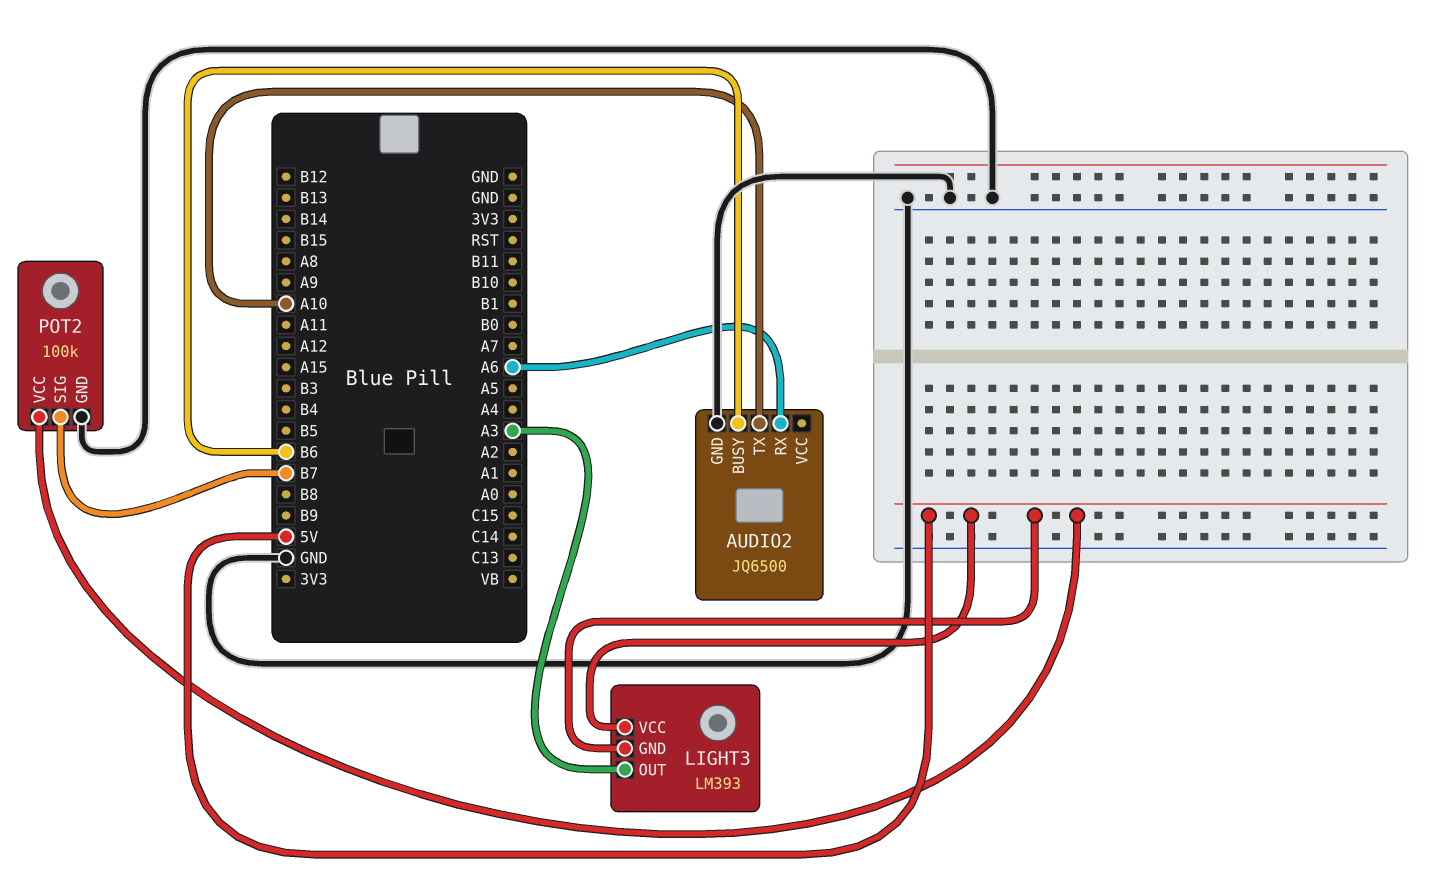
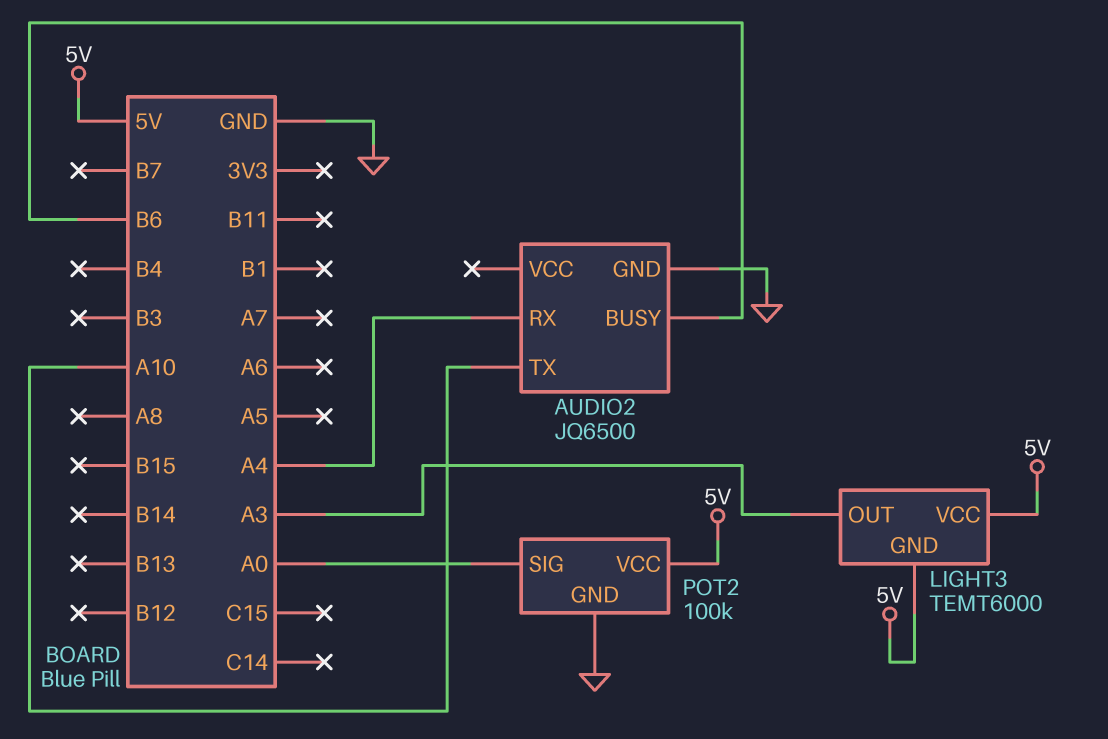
AUDIO2 pin RX: A6 -> A4
LIGHT3: LM393 -> TEMT6000
POT2 pin SIG: B7 -> A0

